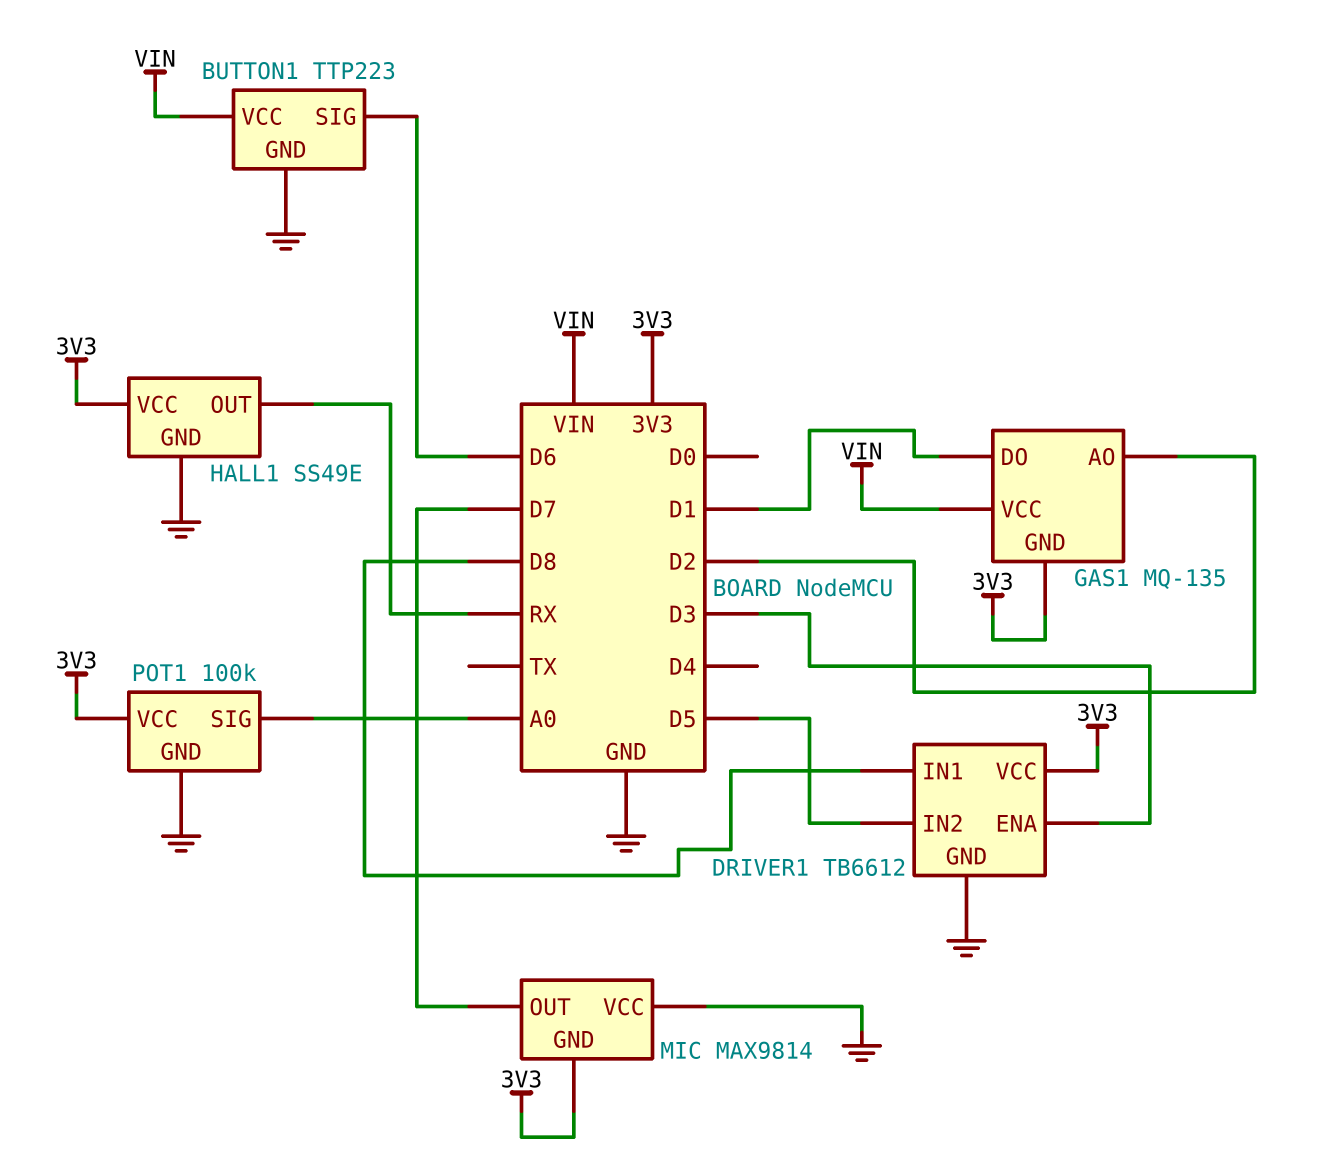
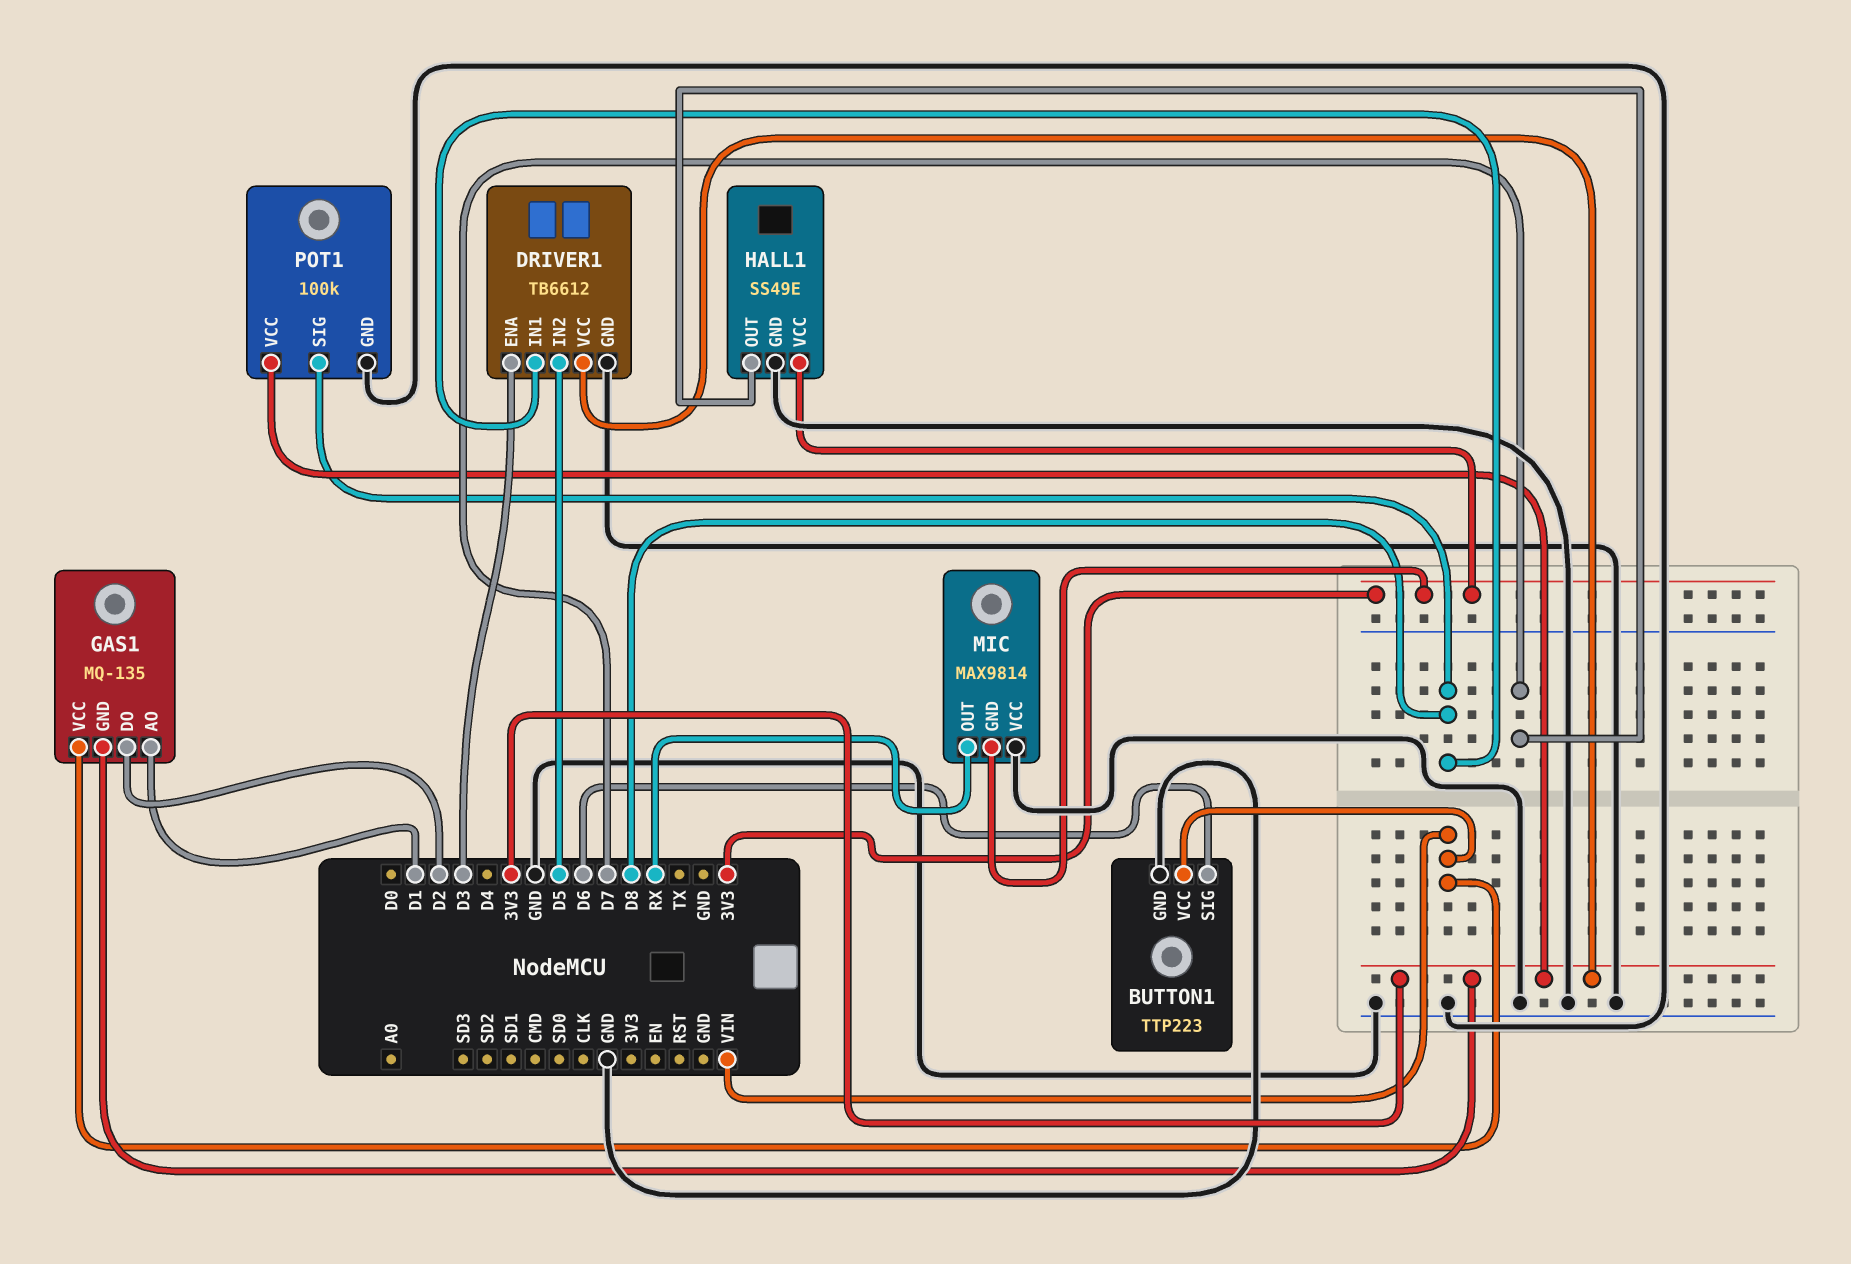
GAS1 pin AO: D2 -> D1
GAS1 pin DO: D1 -> D2
HALL1 pin OUT: RX -> D7
MIC pin OUT: D7 -> RX
POT1 pin SIG: A0 -> D8

